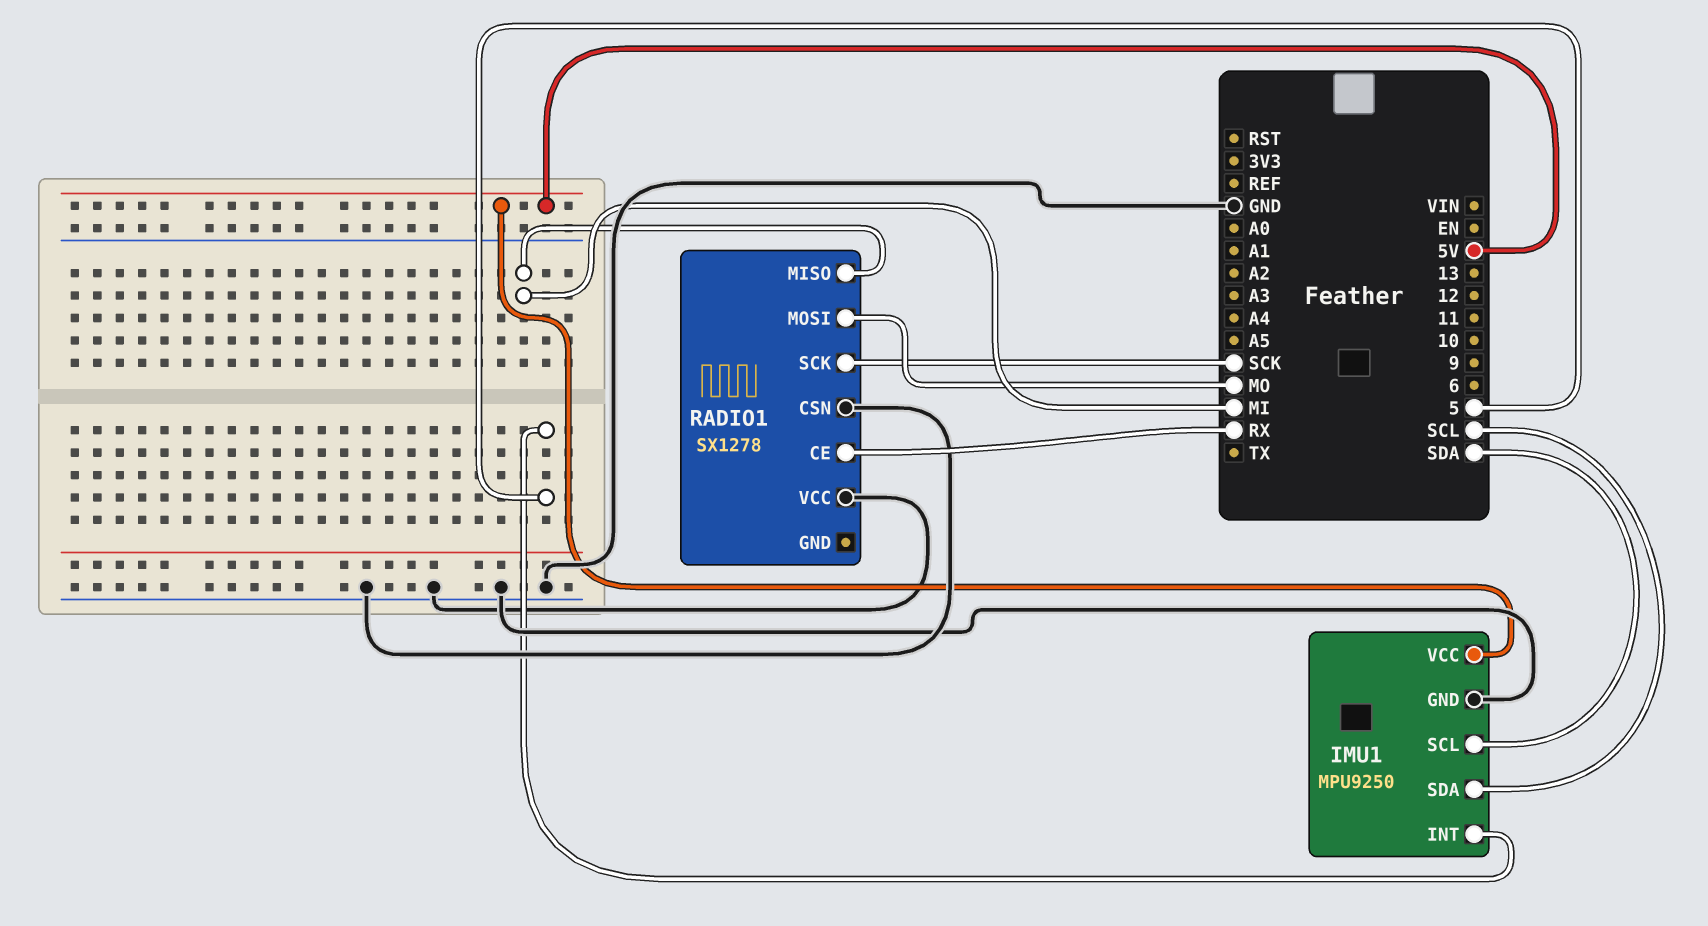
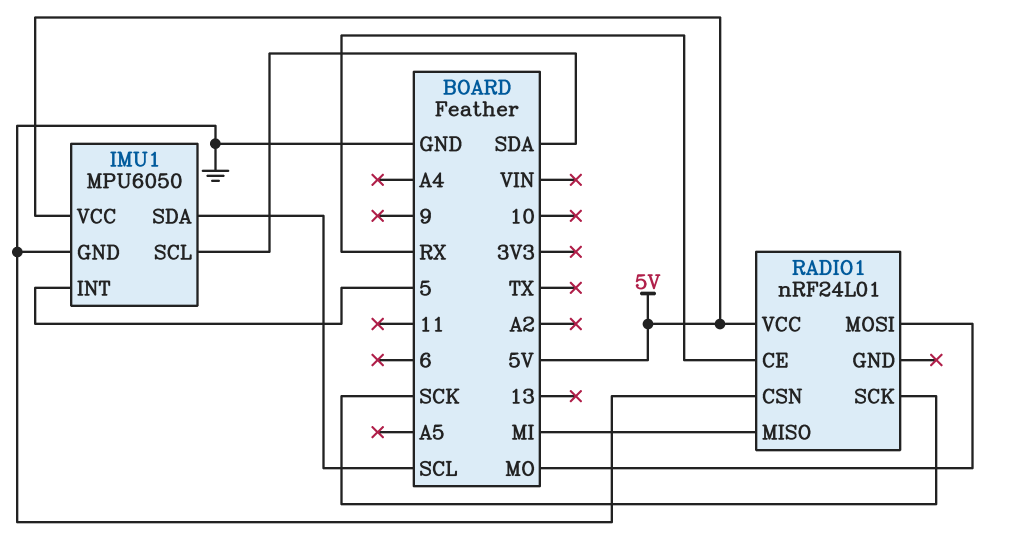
IMU1: MPU9250 -> MPU6050
RADIO1: SX1278 -> nRF24L01
RADIO1 pin VCC: GND -> 5V

